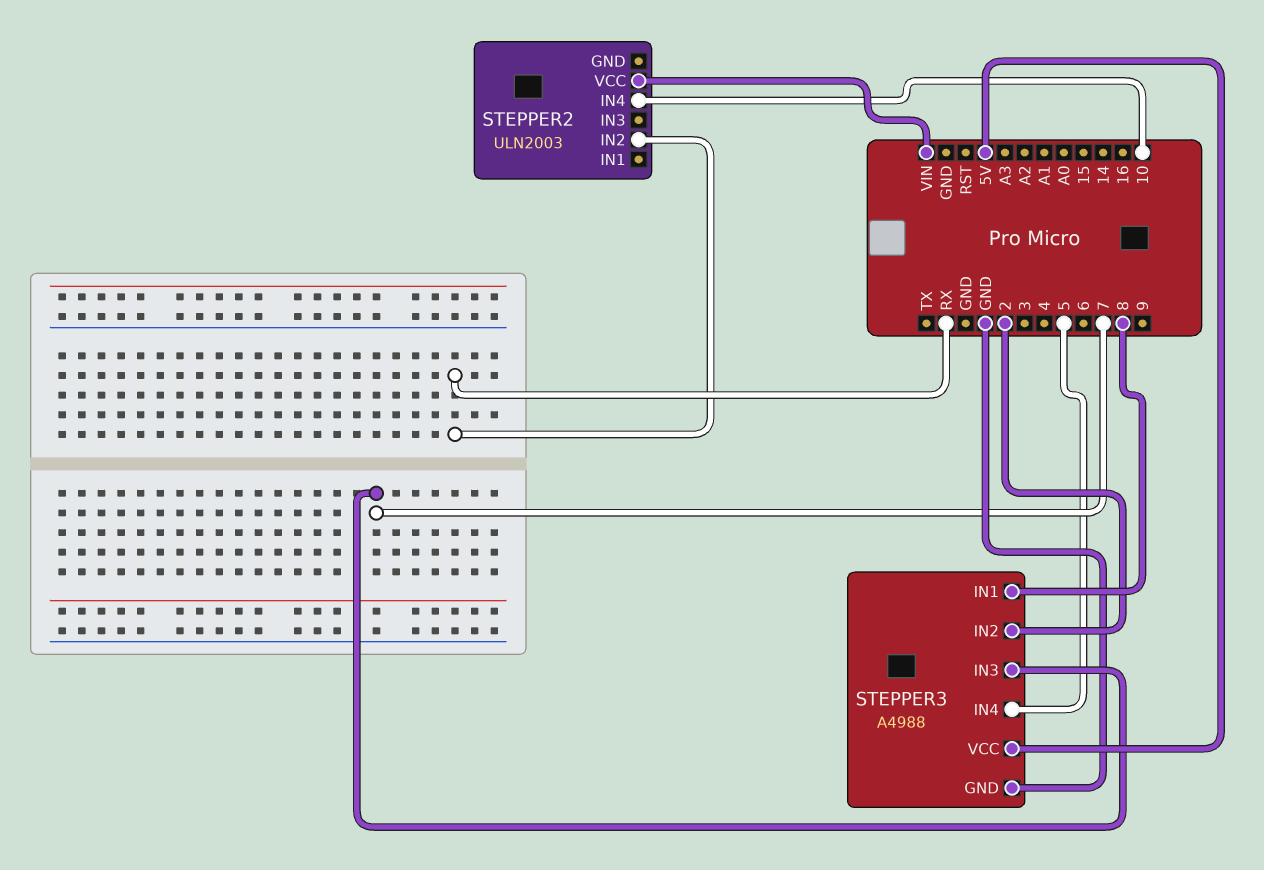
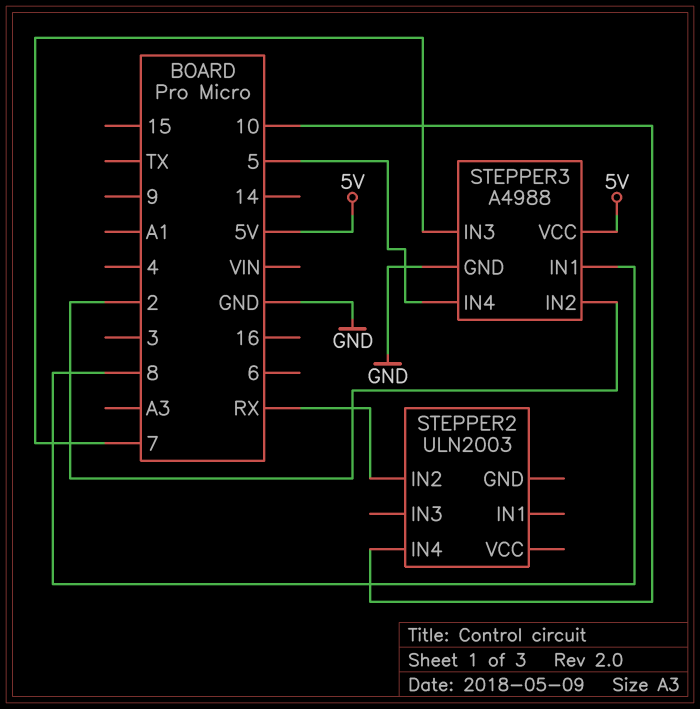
STEPPER2 pin VCC: VIN -> none

